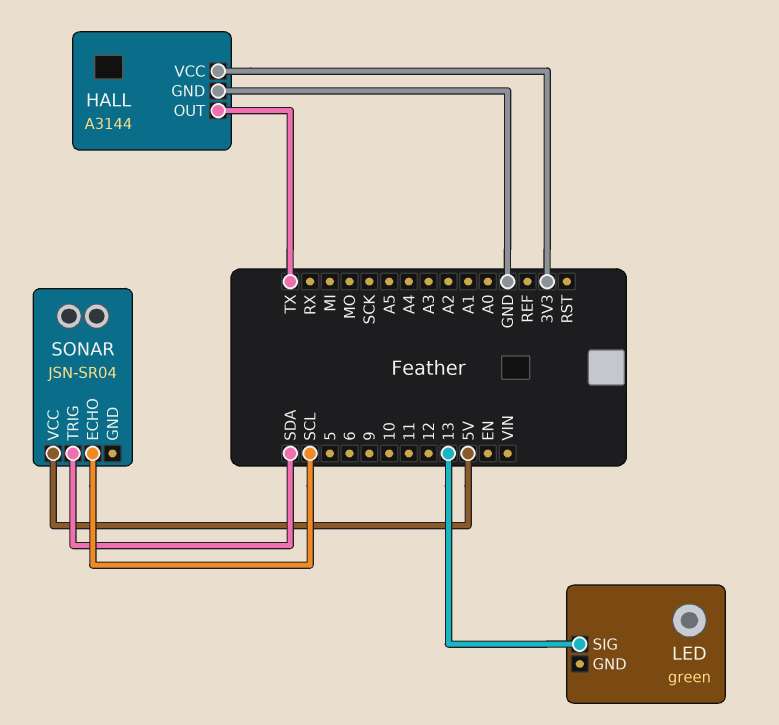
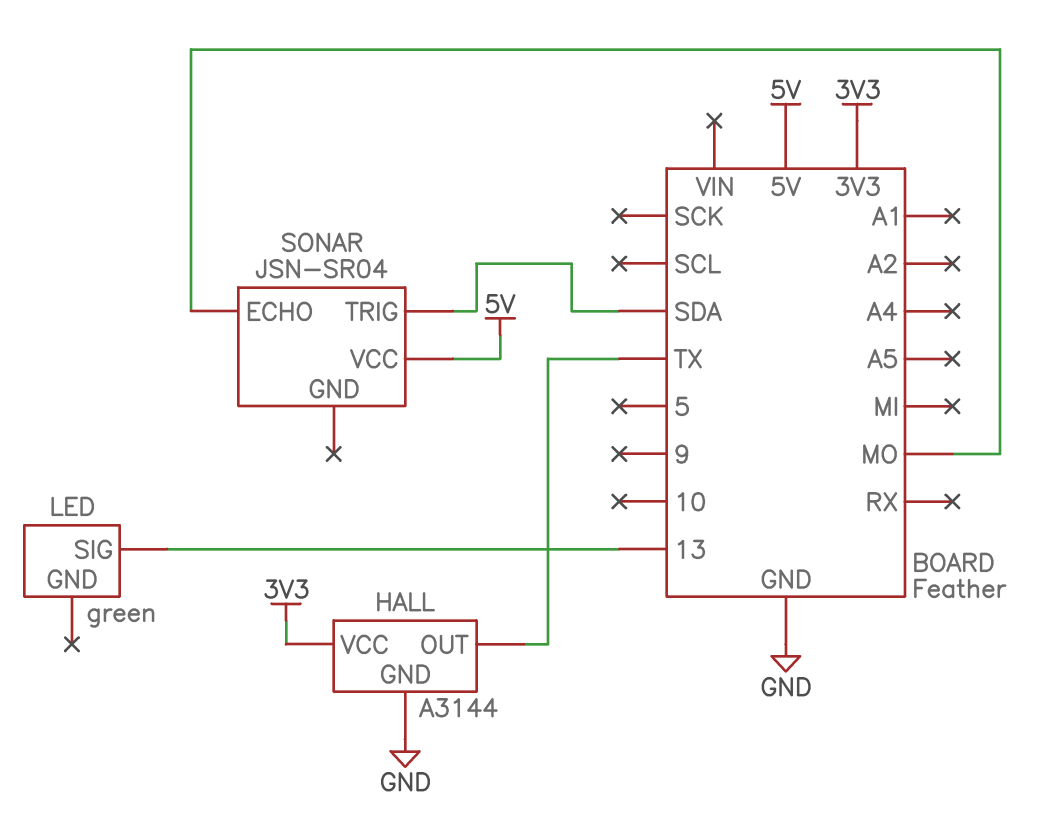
SONAR pin ECHO: SCL -> MO

